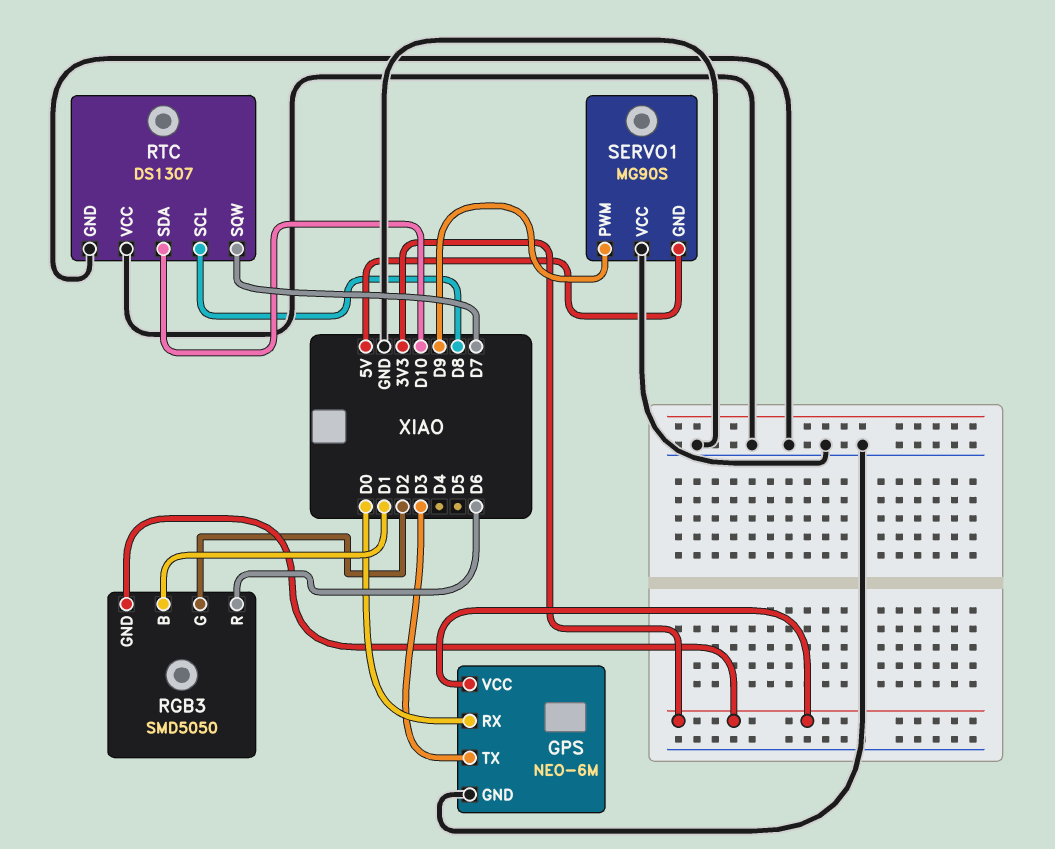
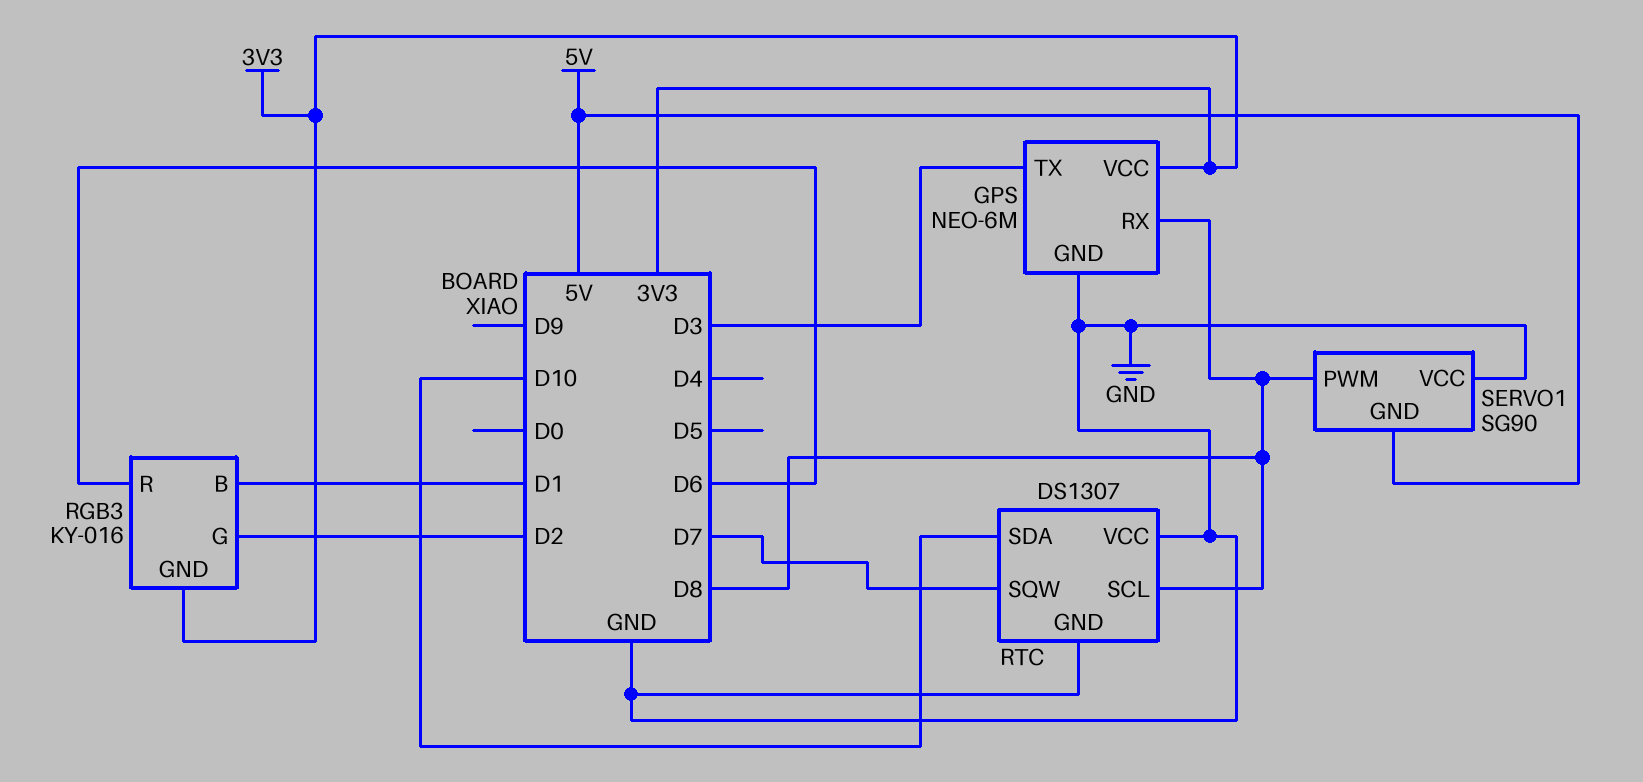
GPS pin RX: D0 -> D8
RGB3: SMD5050 -> KY-016
SERVO1: MG90S -> SG90
SERVO1 pin PWM: D9 -> D8

